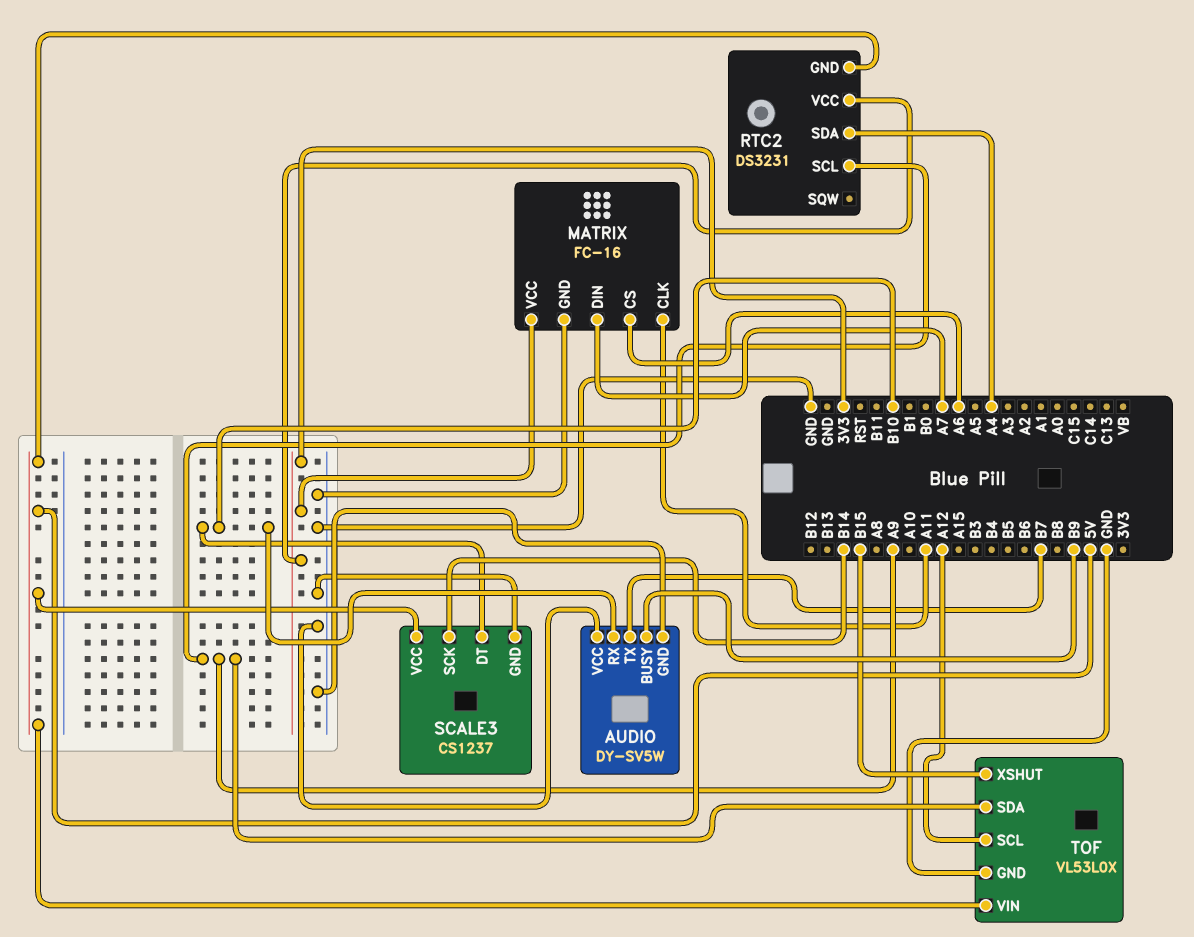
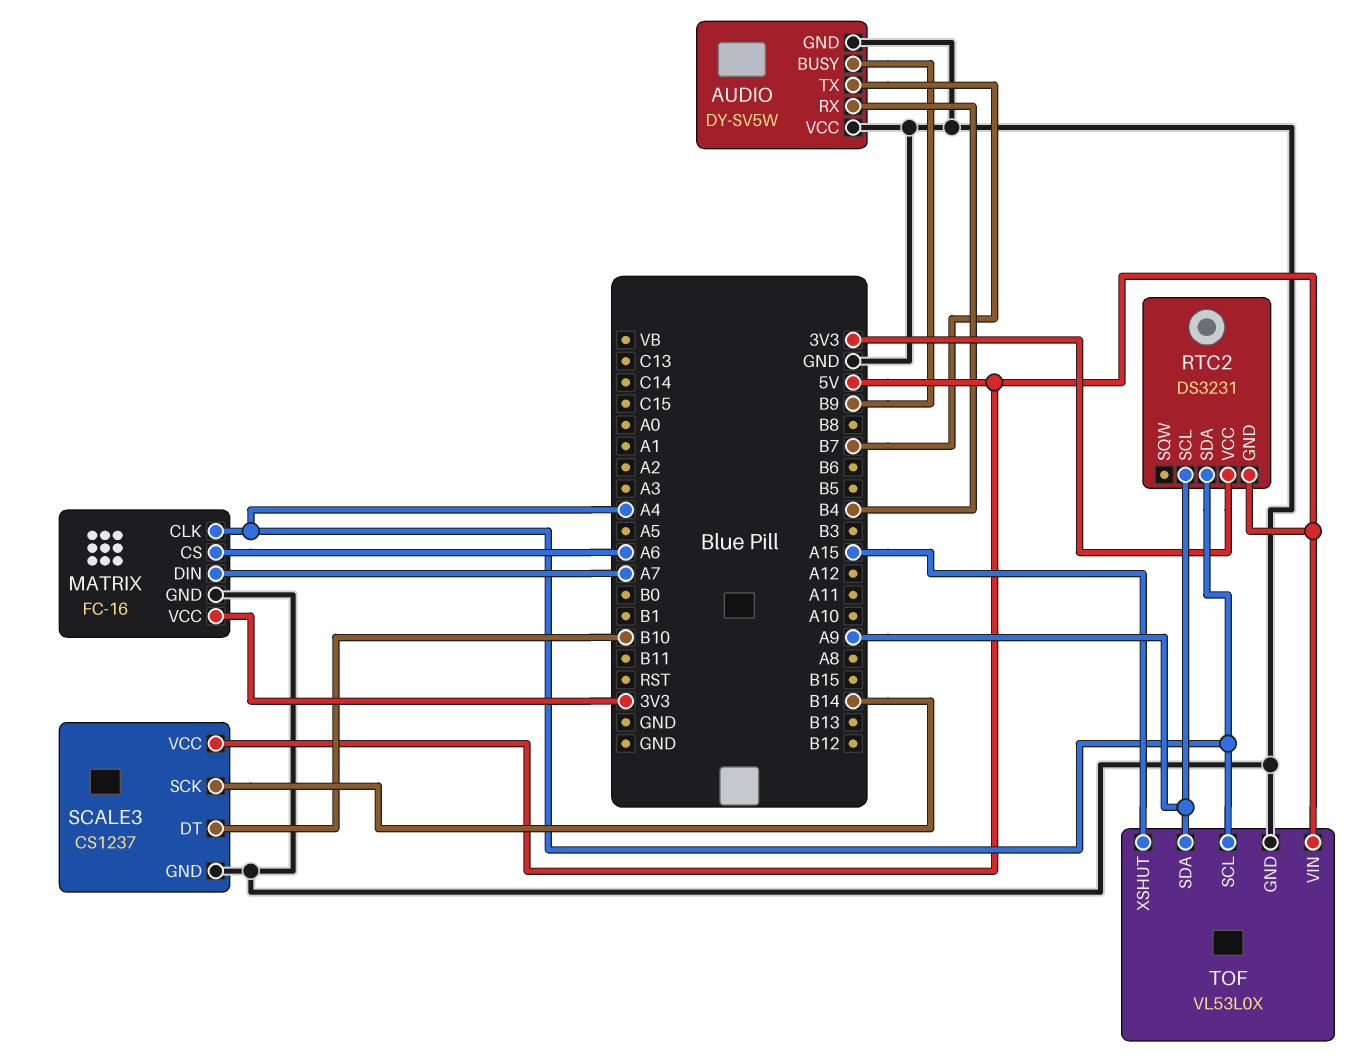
AUDIO pin RX: B10 -> B4
MATRIX pin CLK: A11 -> A4
TOF pin SCL: A12 -> A4
TOF pin XSHUT: B15 -> A15

